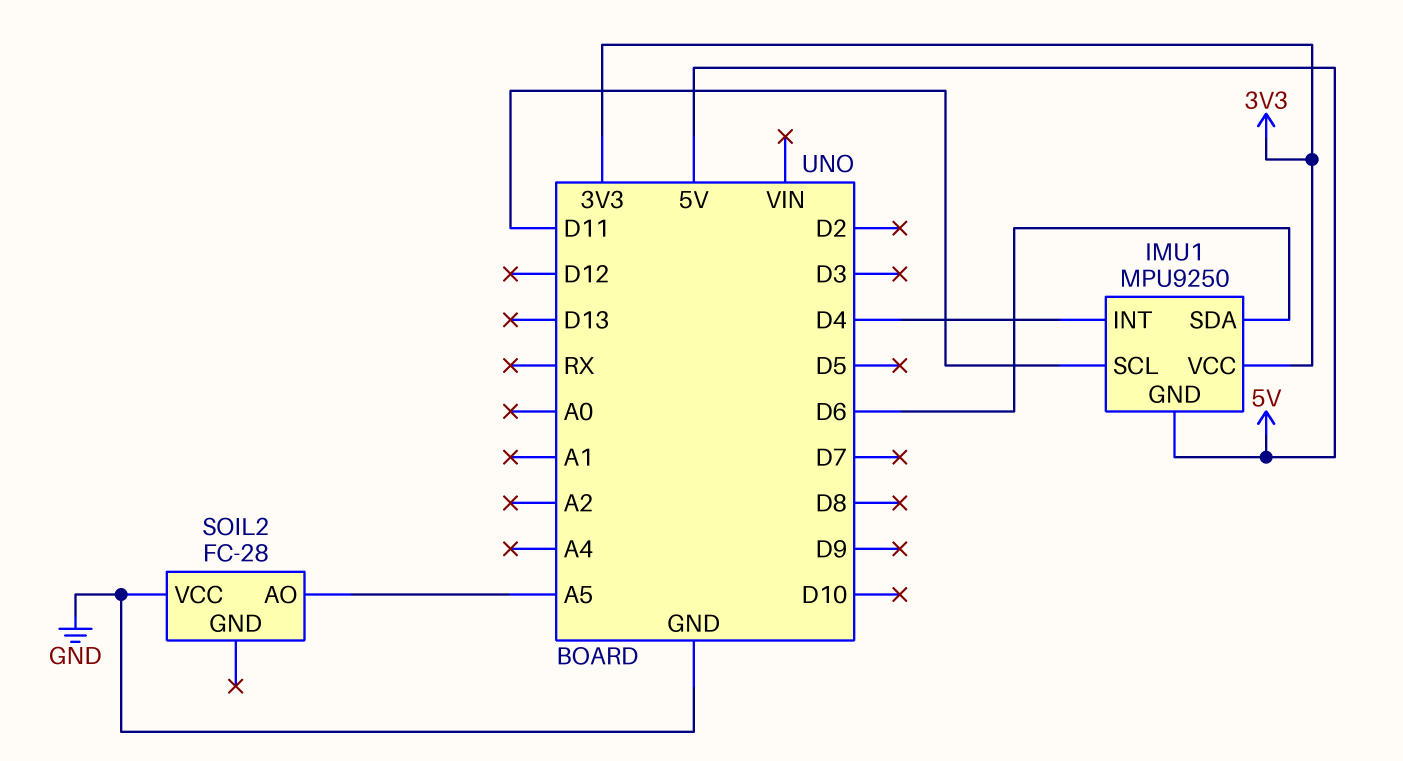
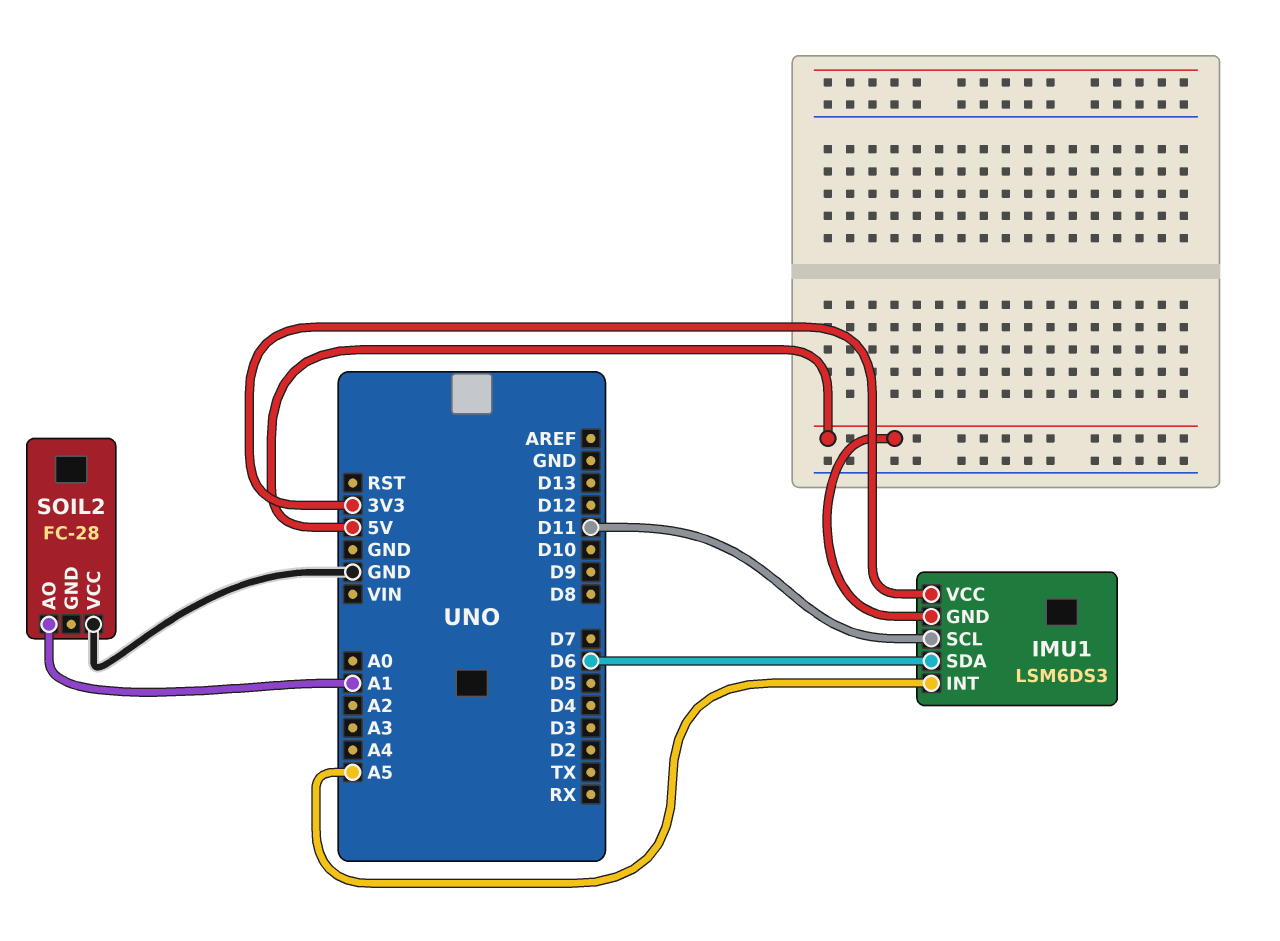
IMU1: MPU9250 -> LSM6DS3
IMU1 pin INT: D4 -> A5
SOIL2 pin AO: A5 -> A1

